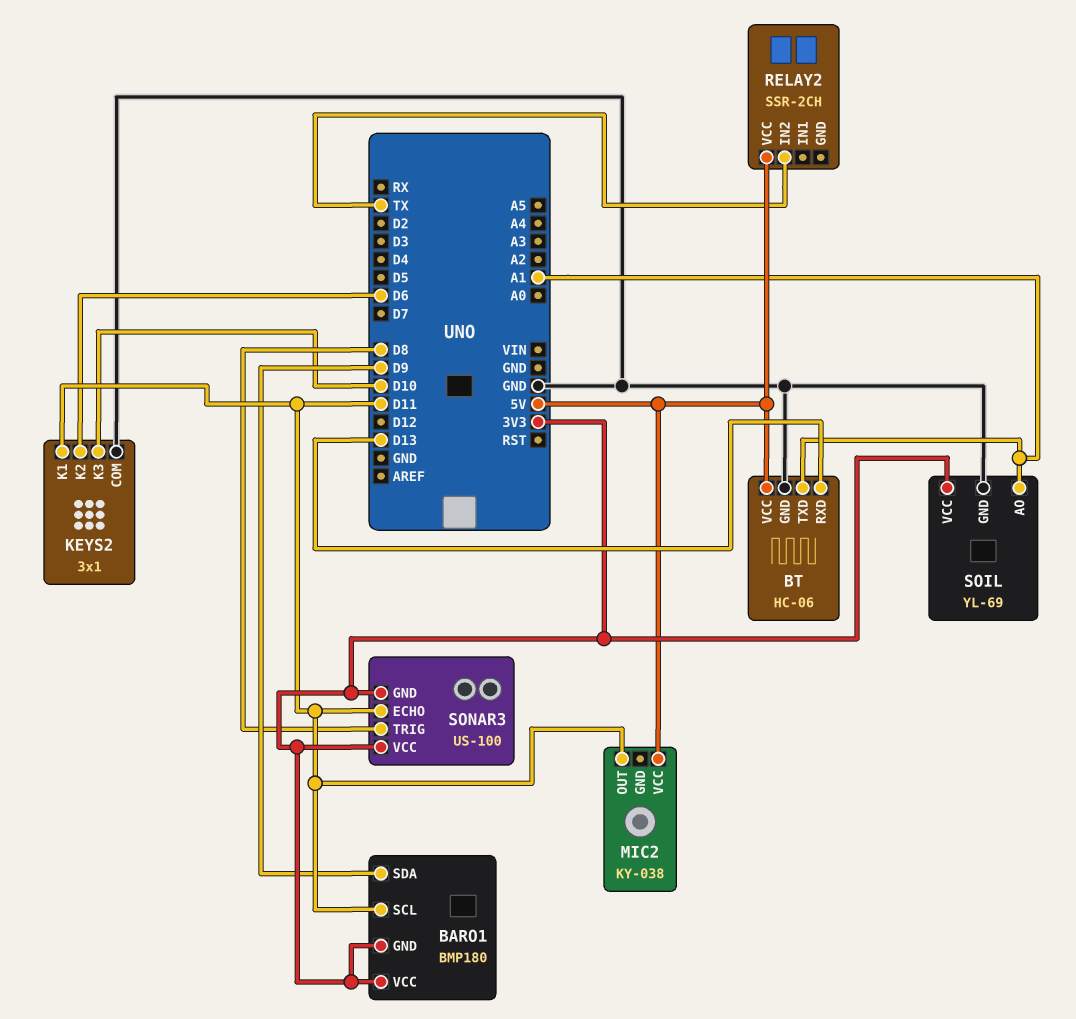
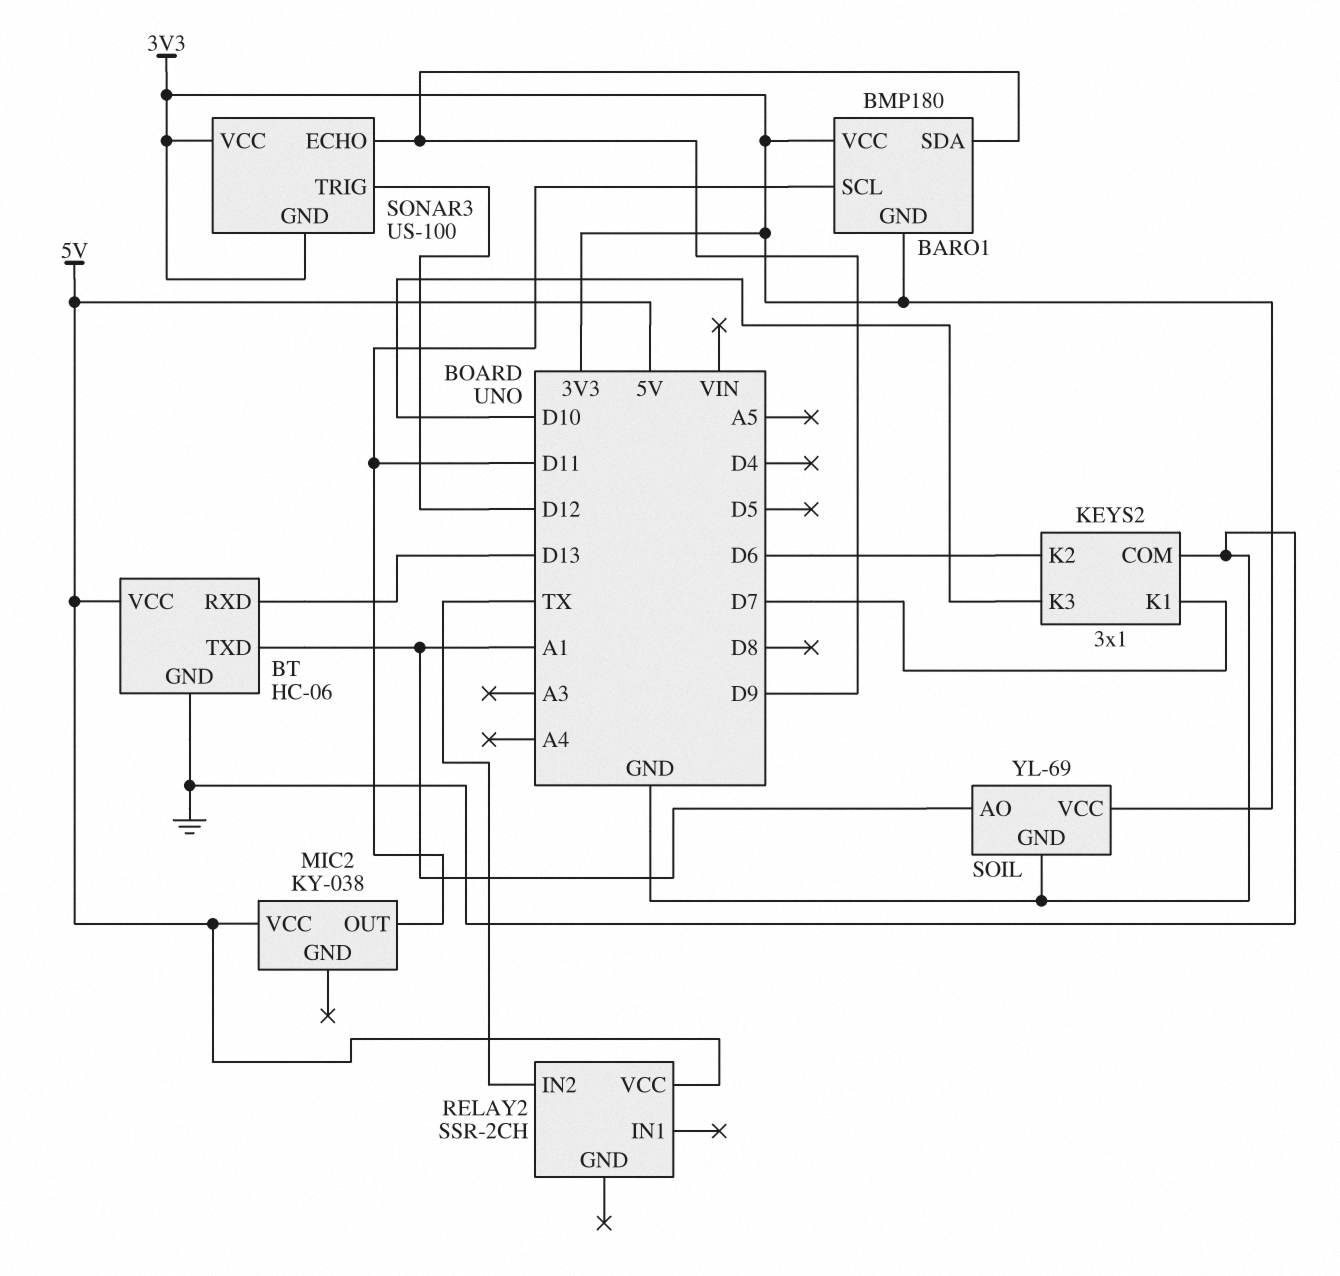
KEYS2 pin K1: D11 -> D7
SONAR3 pin ECHO: D11 -> D9
SONAR3 pin TRIG: D8 -> D12

